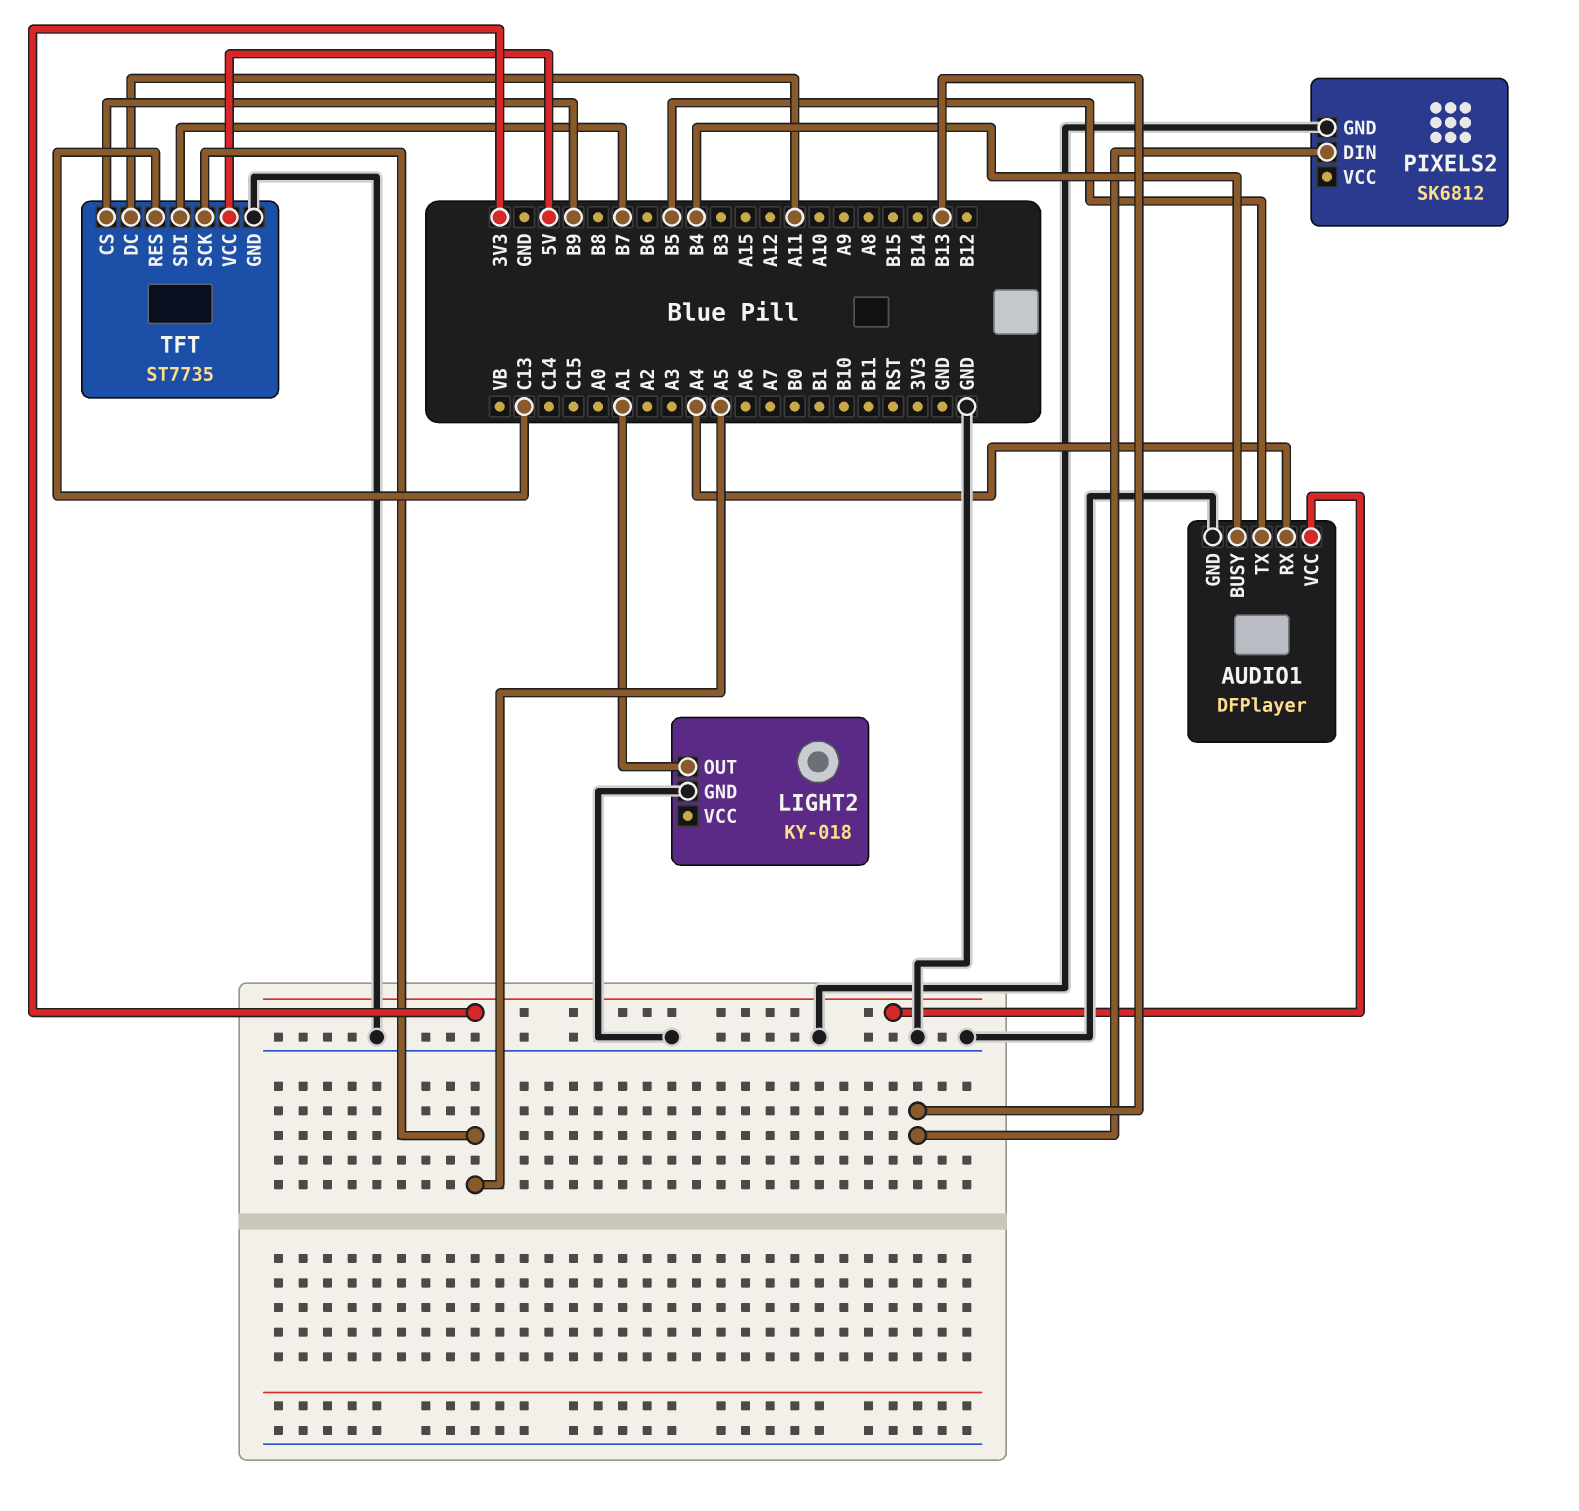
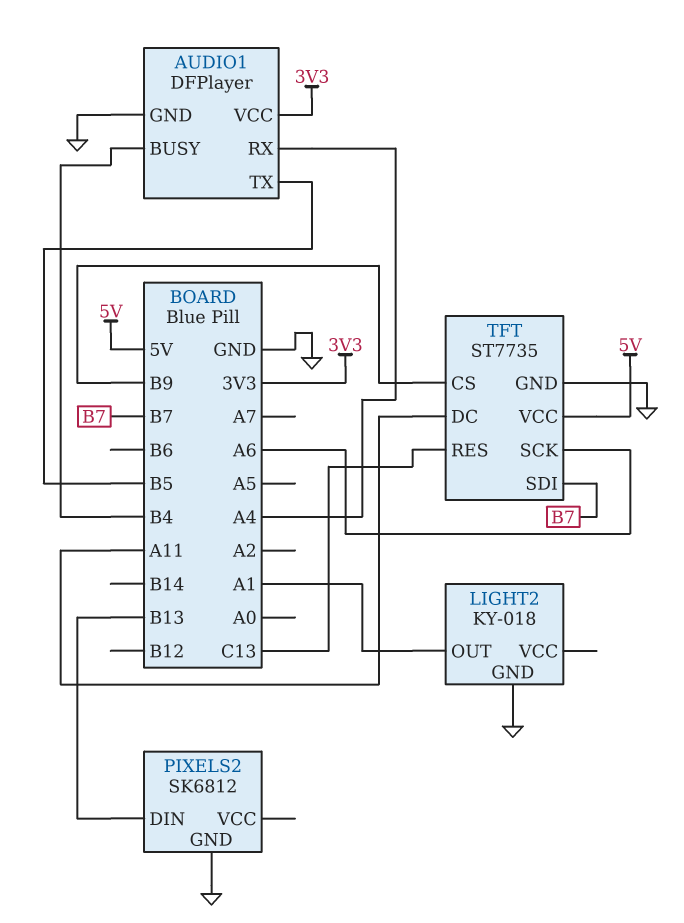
TFT pin SCK: A5 -> A6

